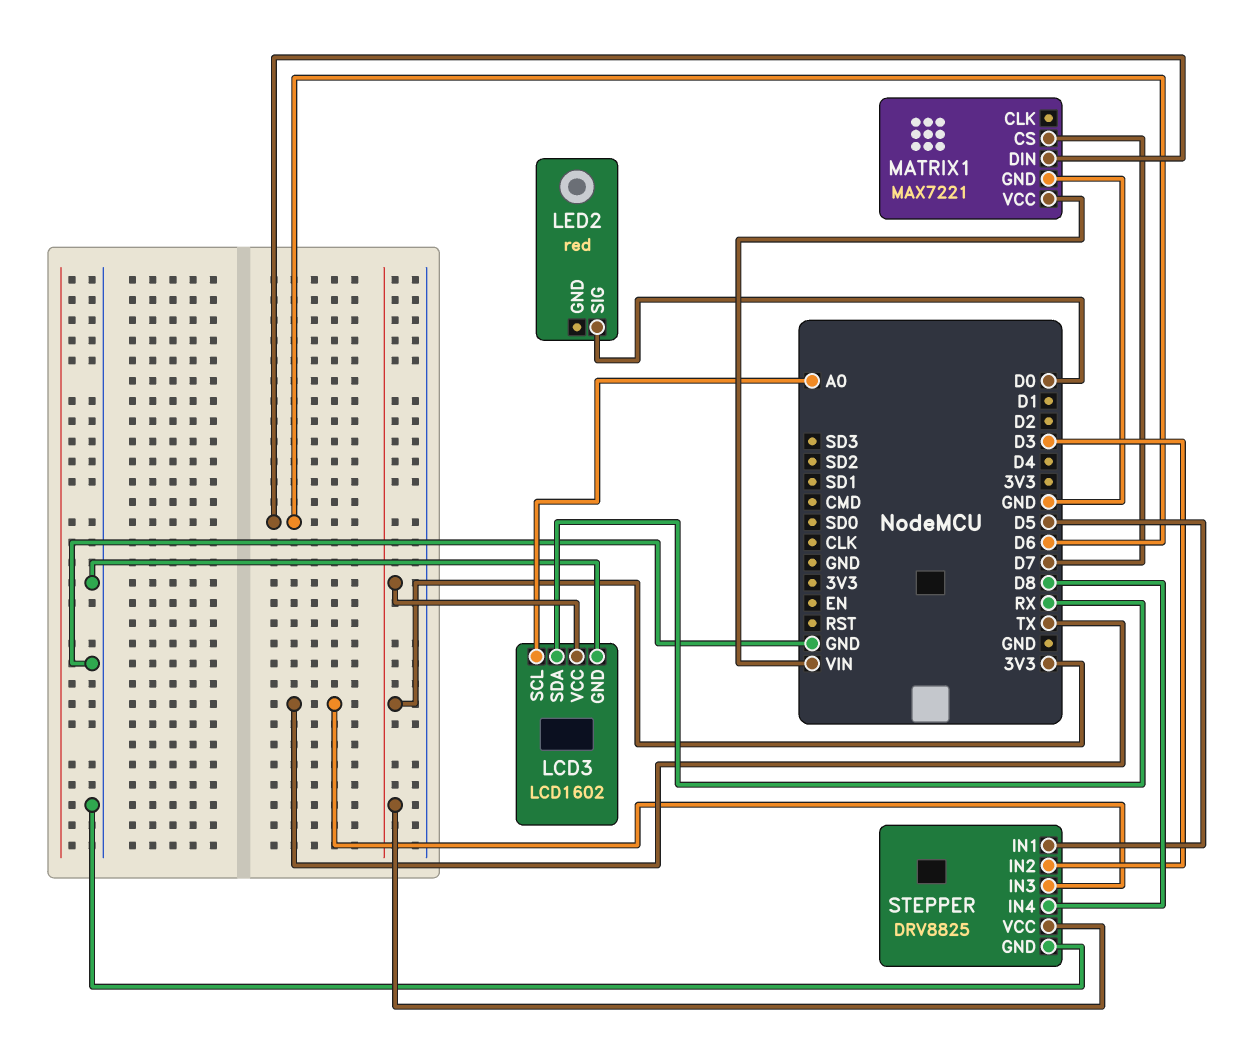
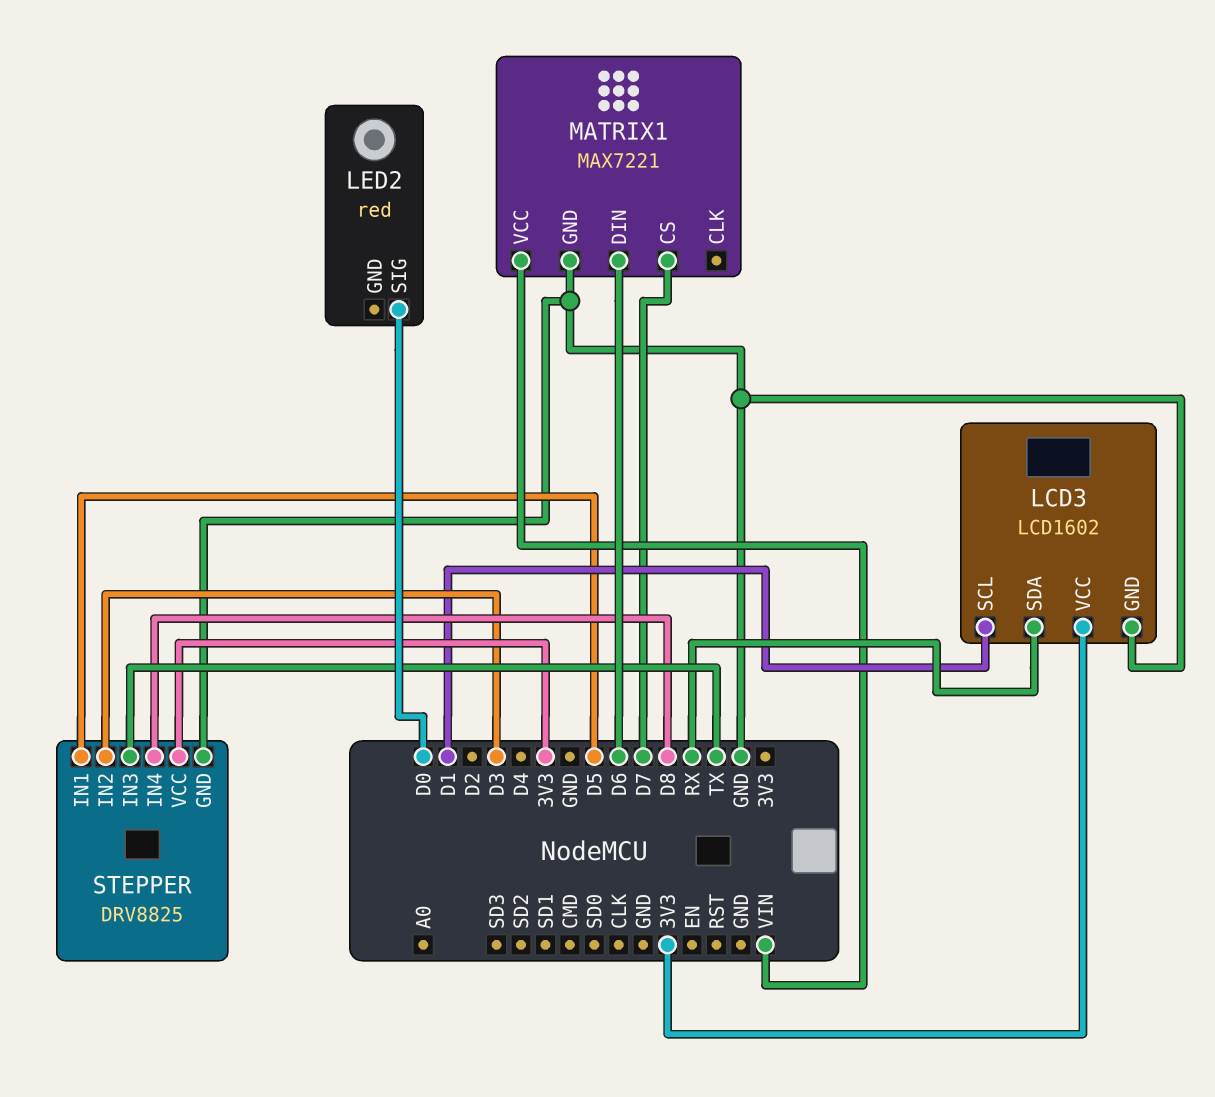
LCD3 pin SCL: A0 -> D1

